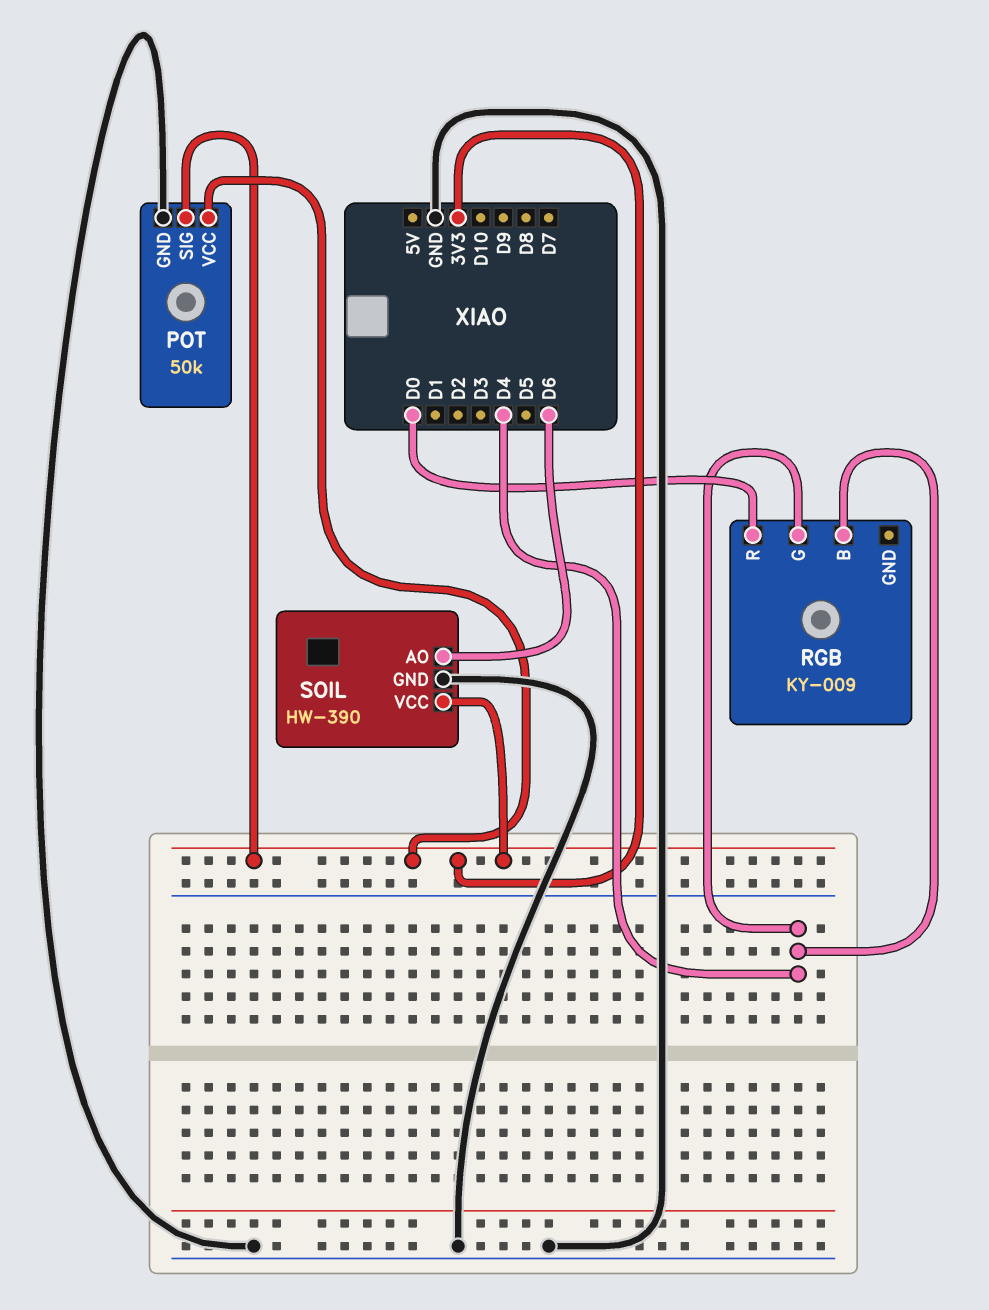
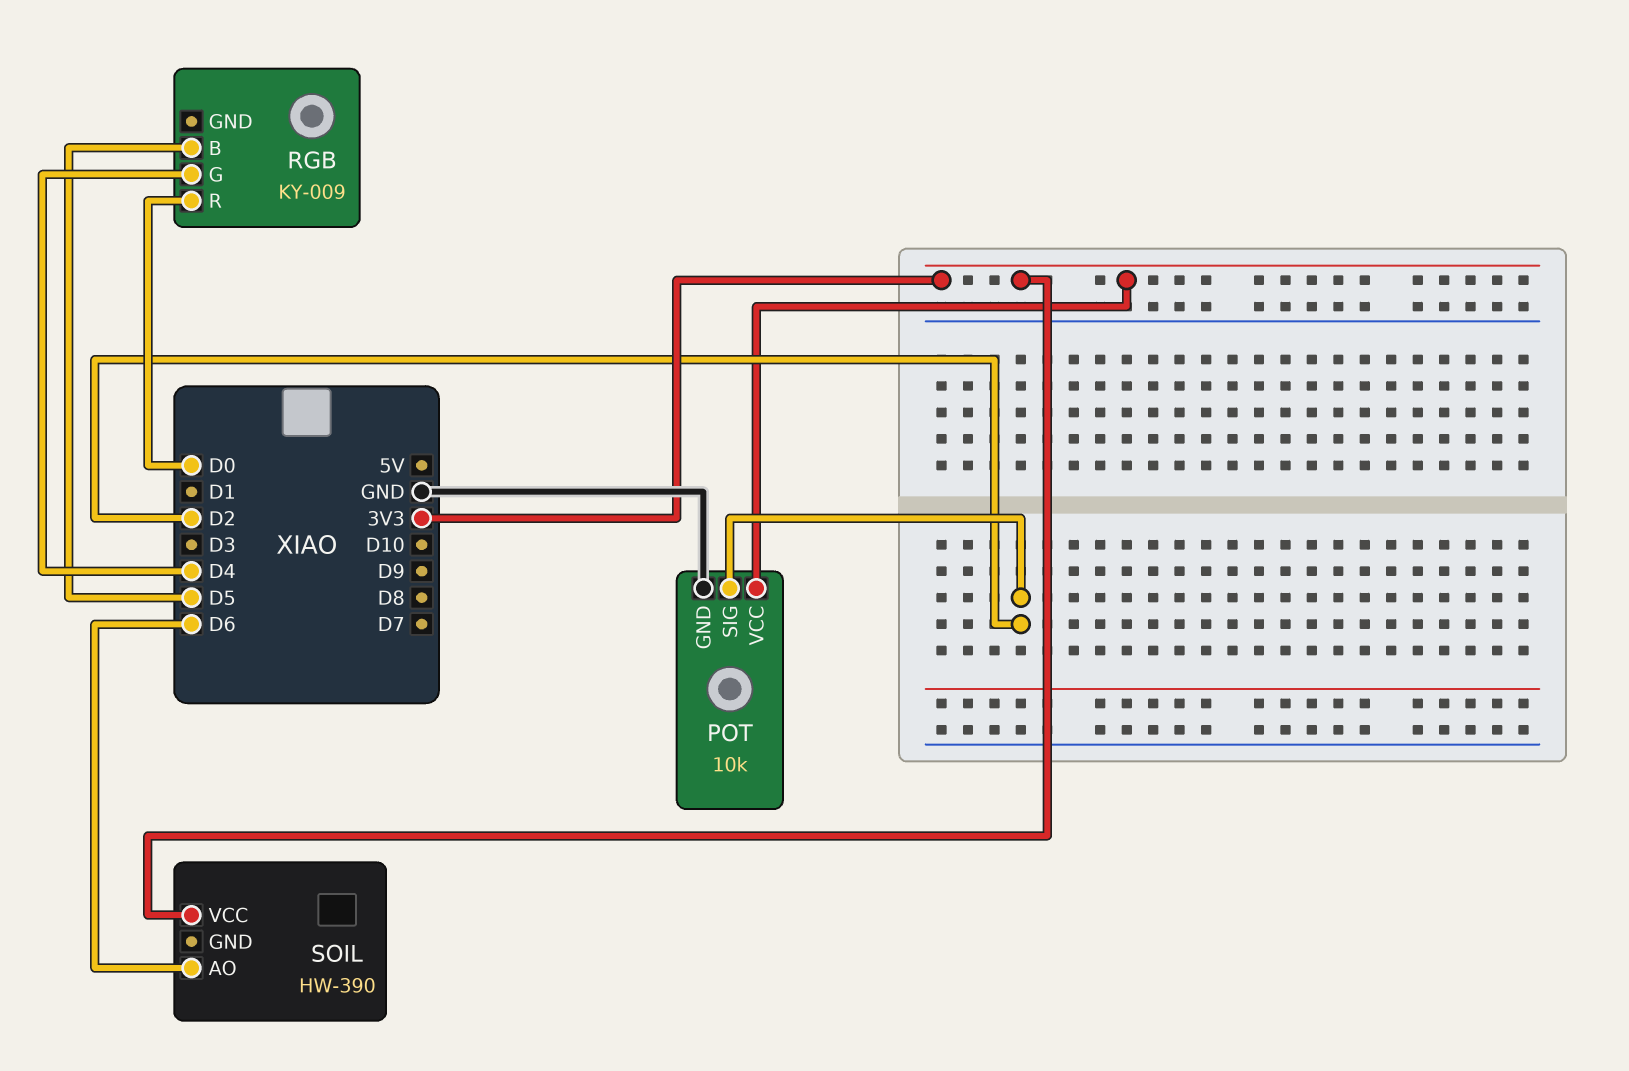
POT: 50k -> 10k
POT pin SIG: 3V3 -> D2
RGB pin B: D4 -> D5
SOIL pin GND: GND -> none

